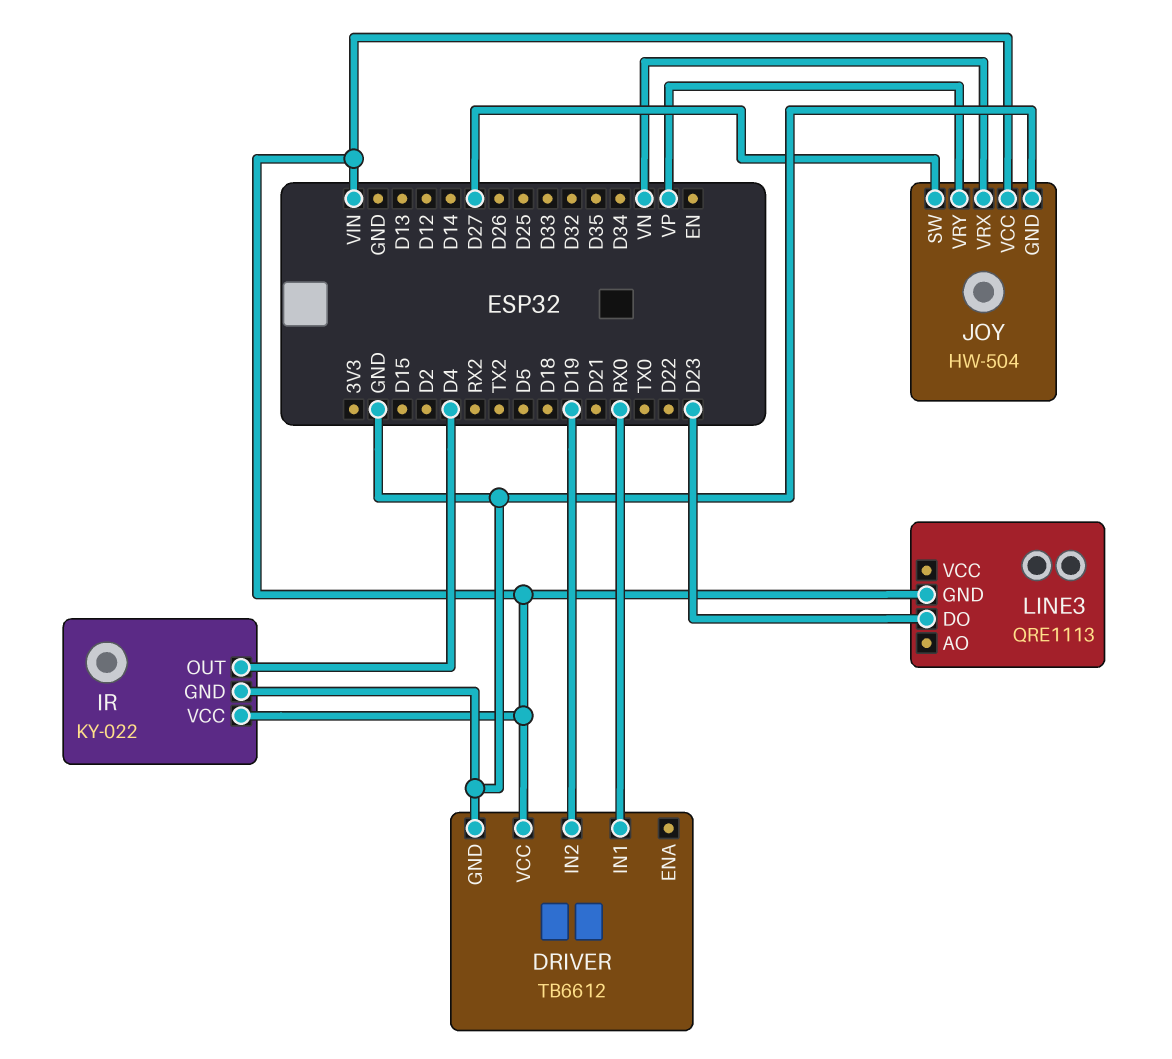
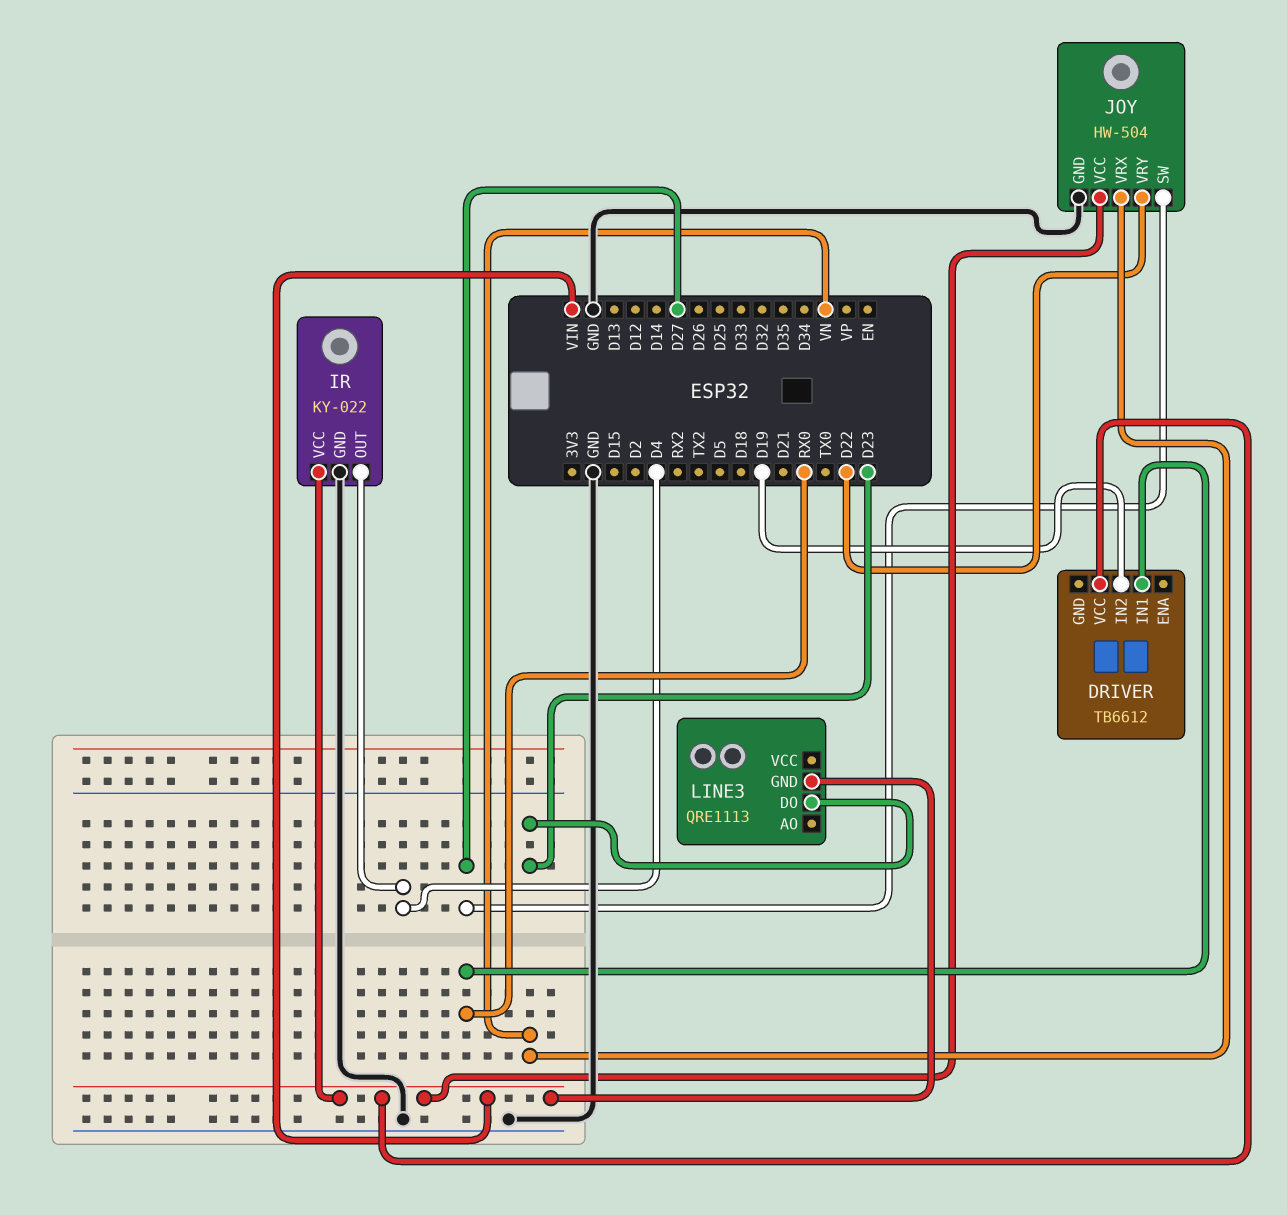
DRIVER pin GND: GND -> none
JOY pin VRY: VP -> D22

